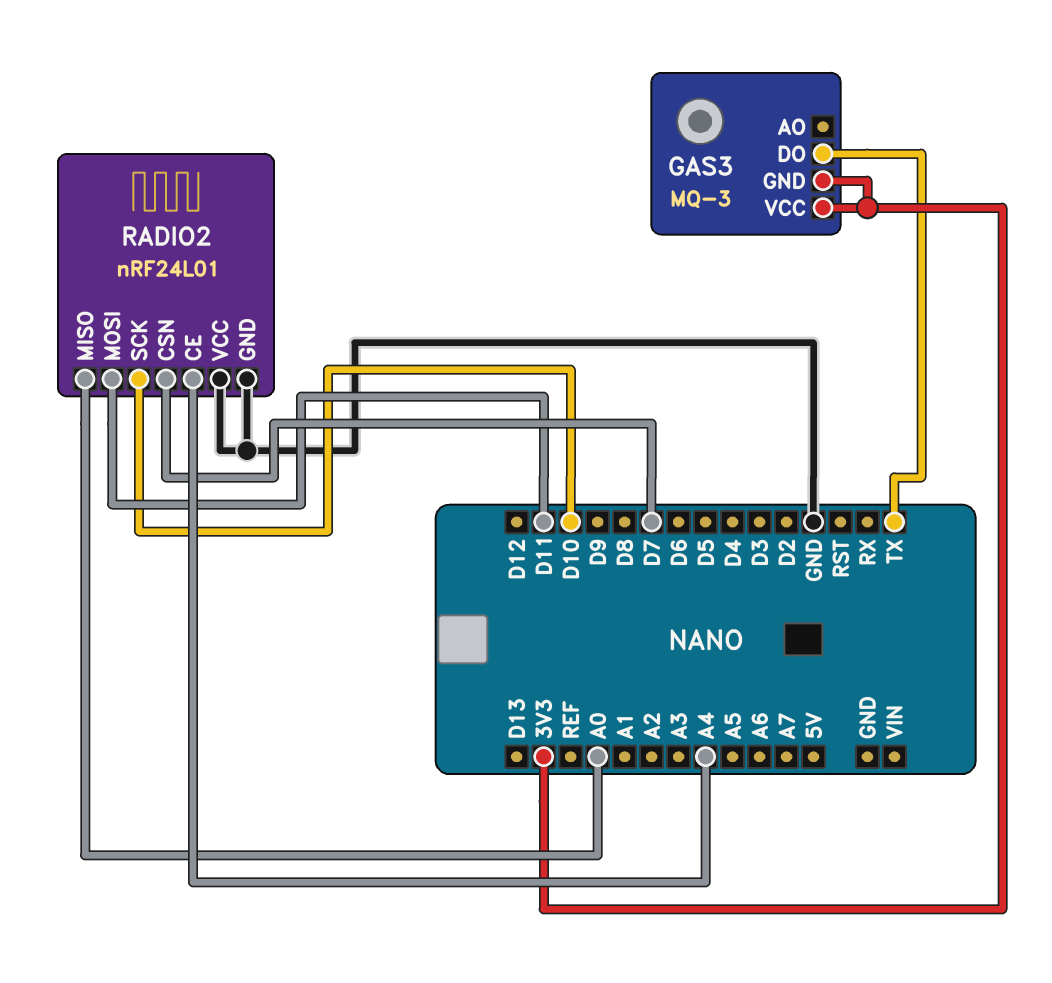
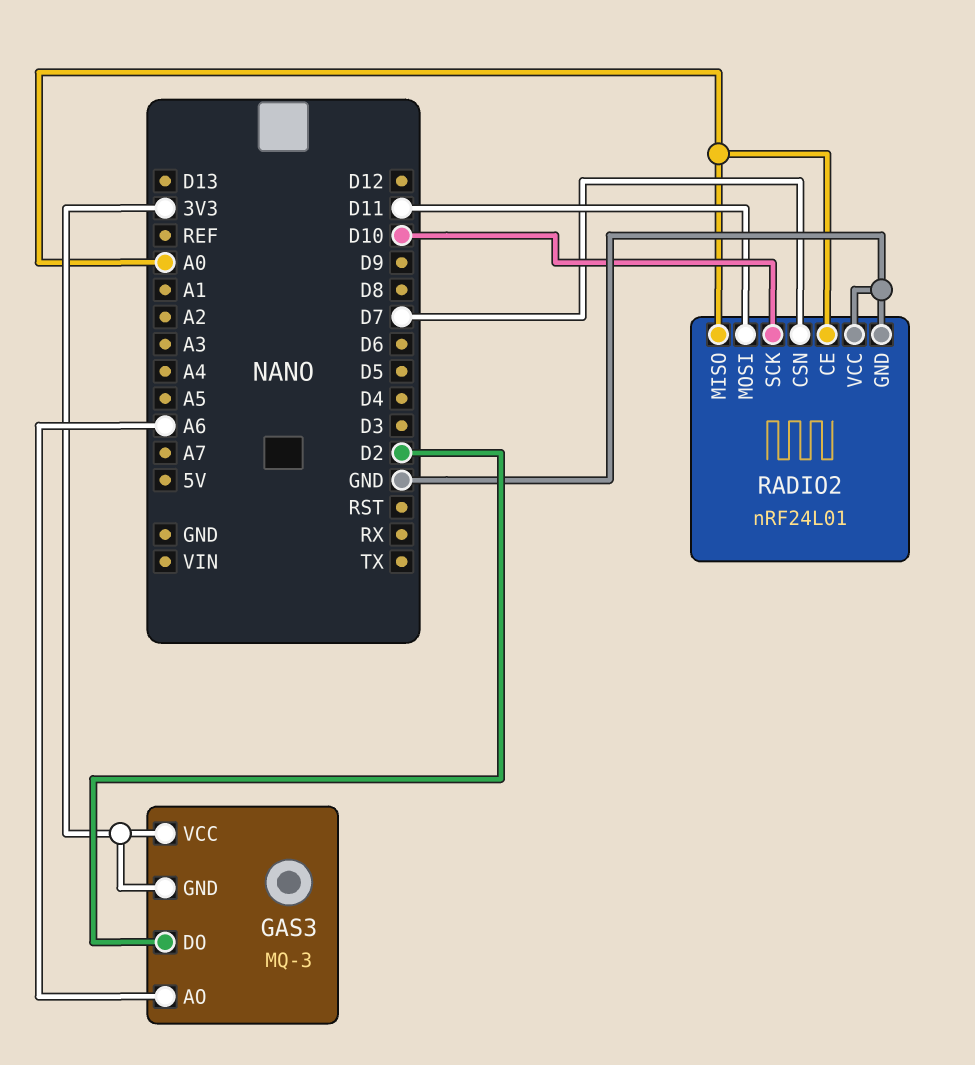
GAS3 pin AO: none -> A6
GAS3 pin DO: TX -> D2
RADIO2 pin CE: A4 -> A0

